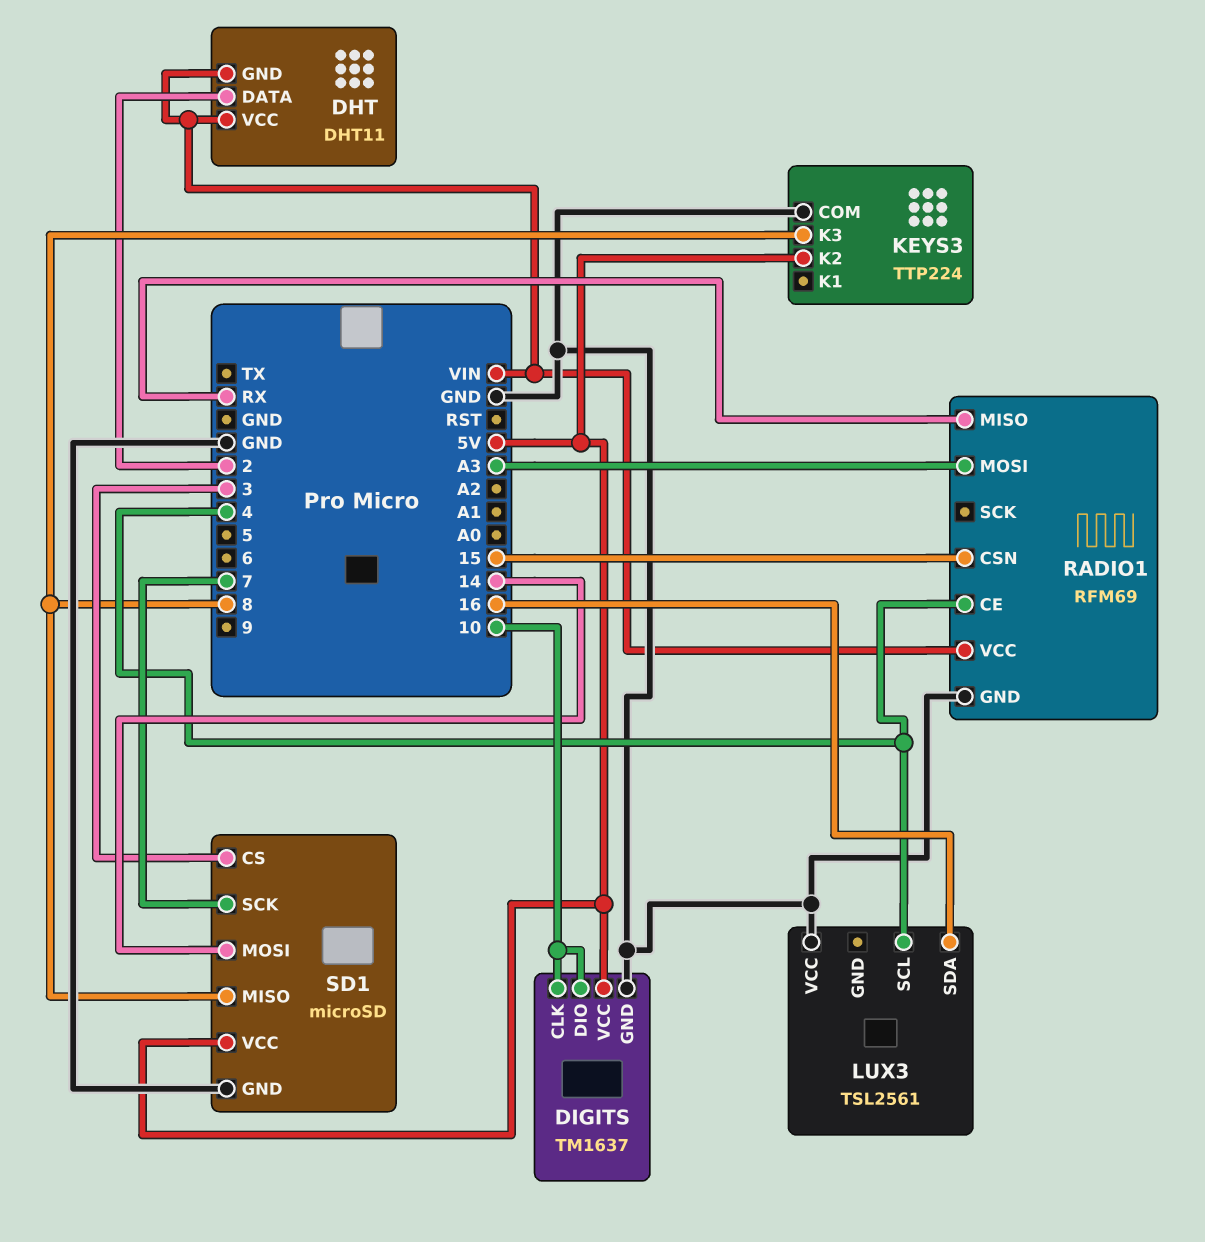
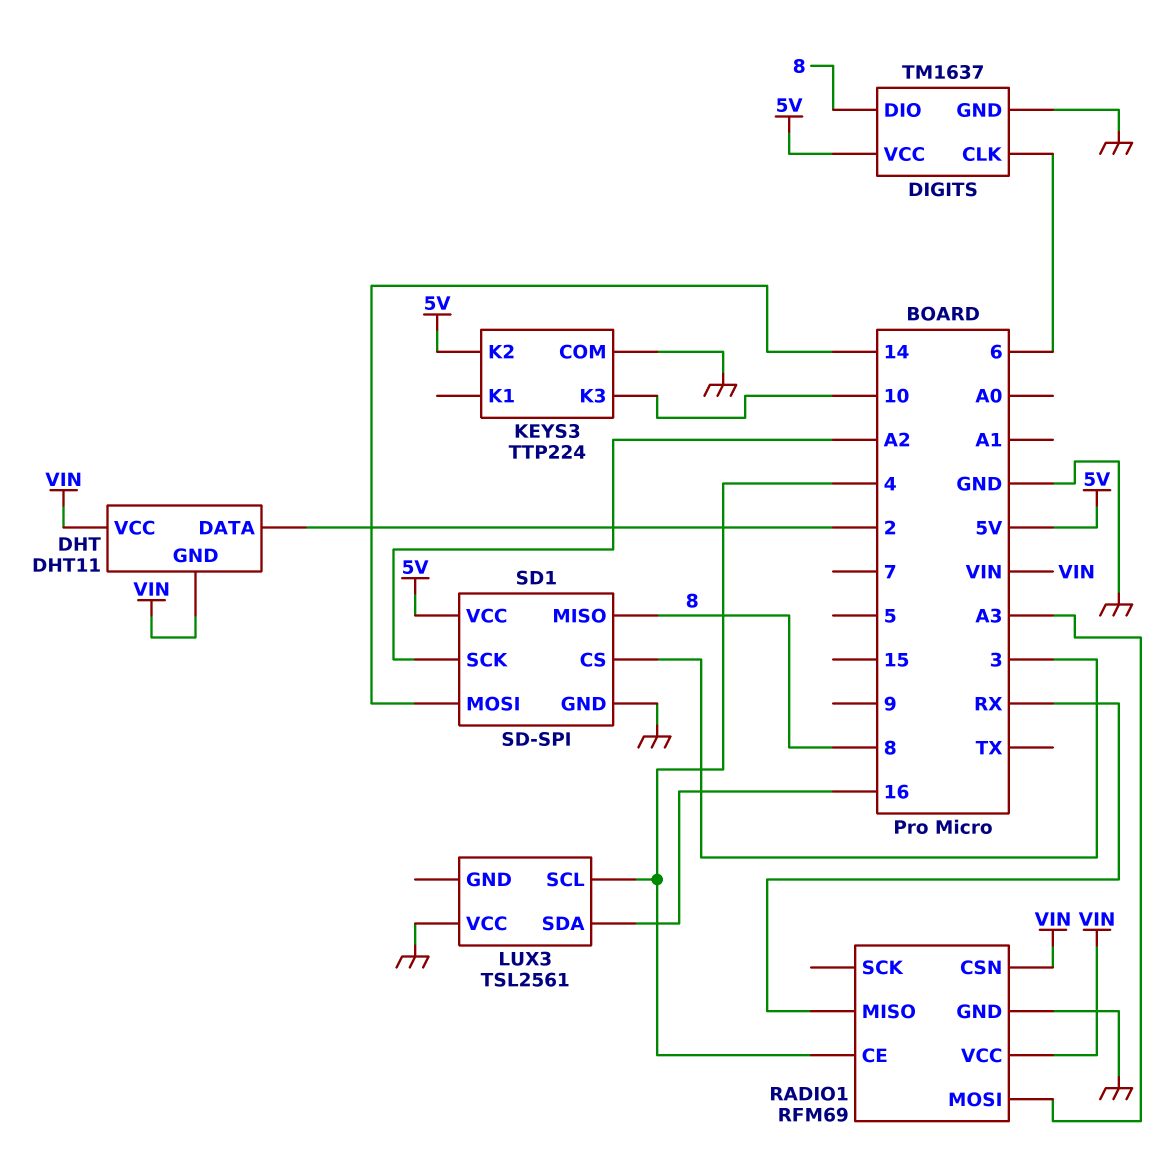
DIGITS pin CLK: 10 -> 6
DIGITS pin DIO: 10 -> 8
KEYS3 pin K3: 8 -> 10
RADIO1 pin CSN: 15 -> VIN
SD1: microSD -> SD-SPI
SD1 pin SCK: 7 -> A2

